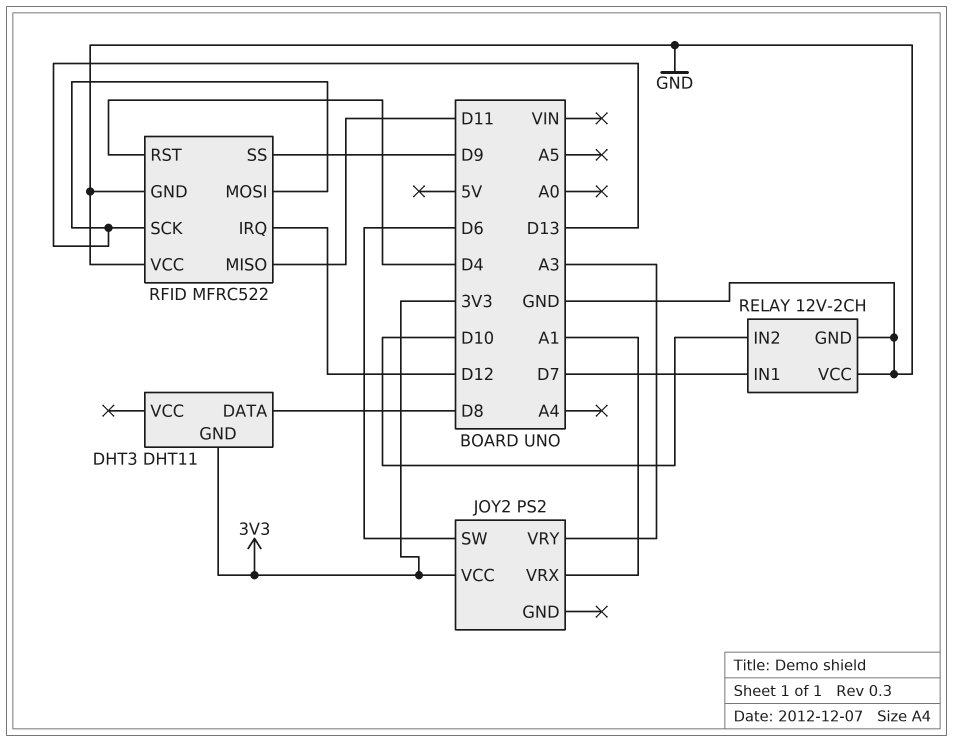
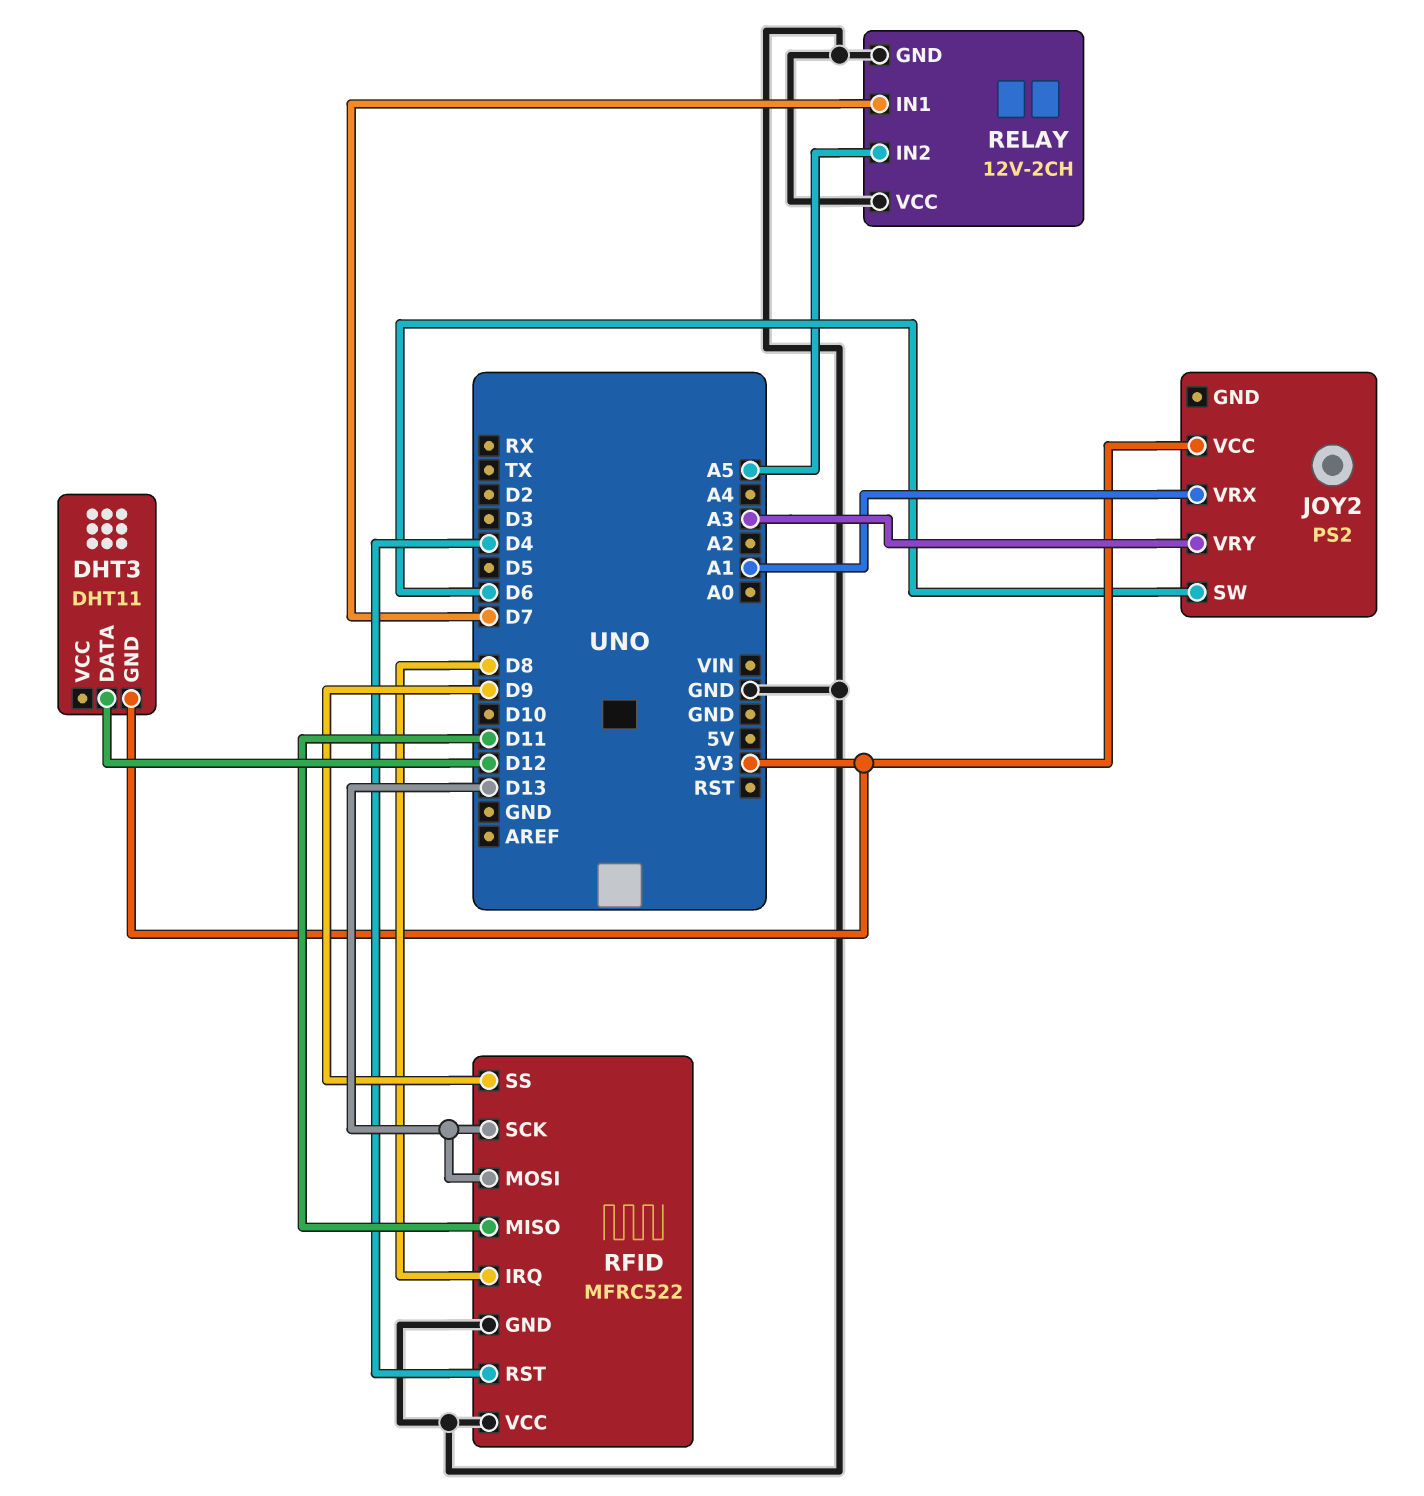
DHT3 pin DATA: D8 -> D12
RELAY pin IN2: D10 -> A5
RFID pin IRQ: D12 -> D8

